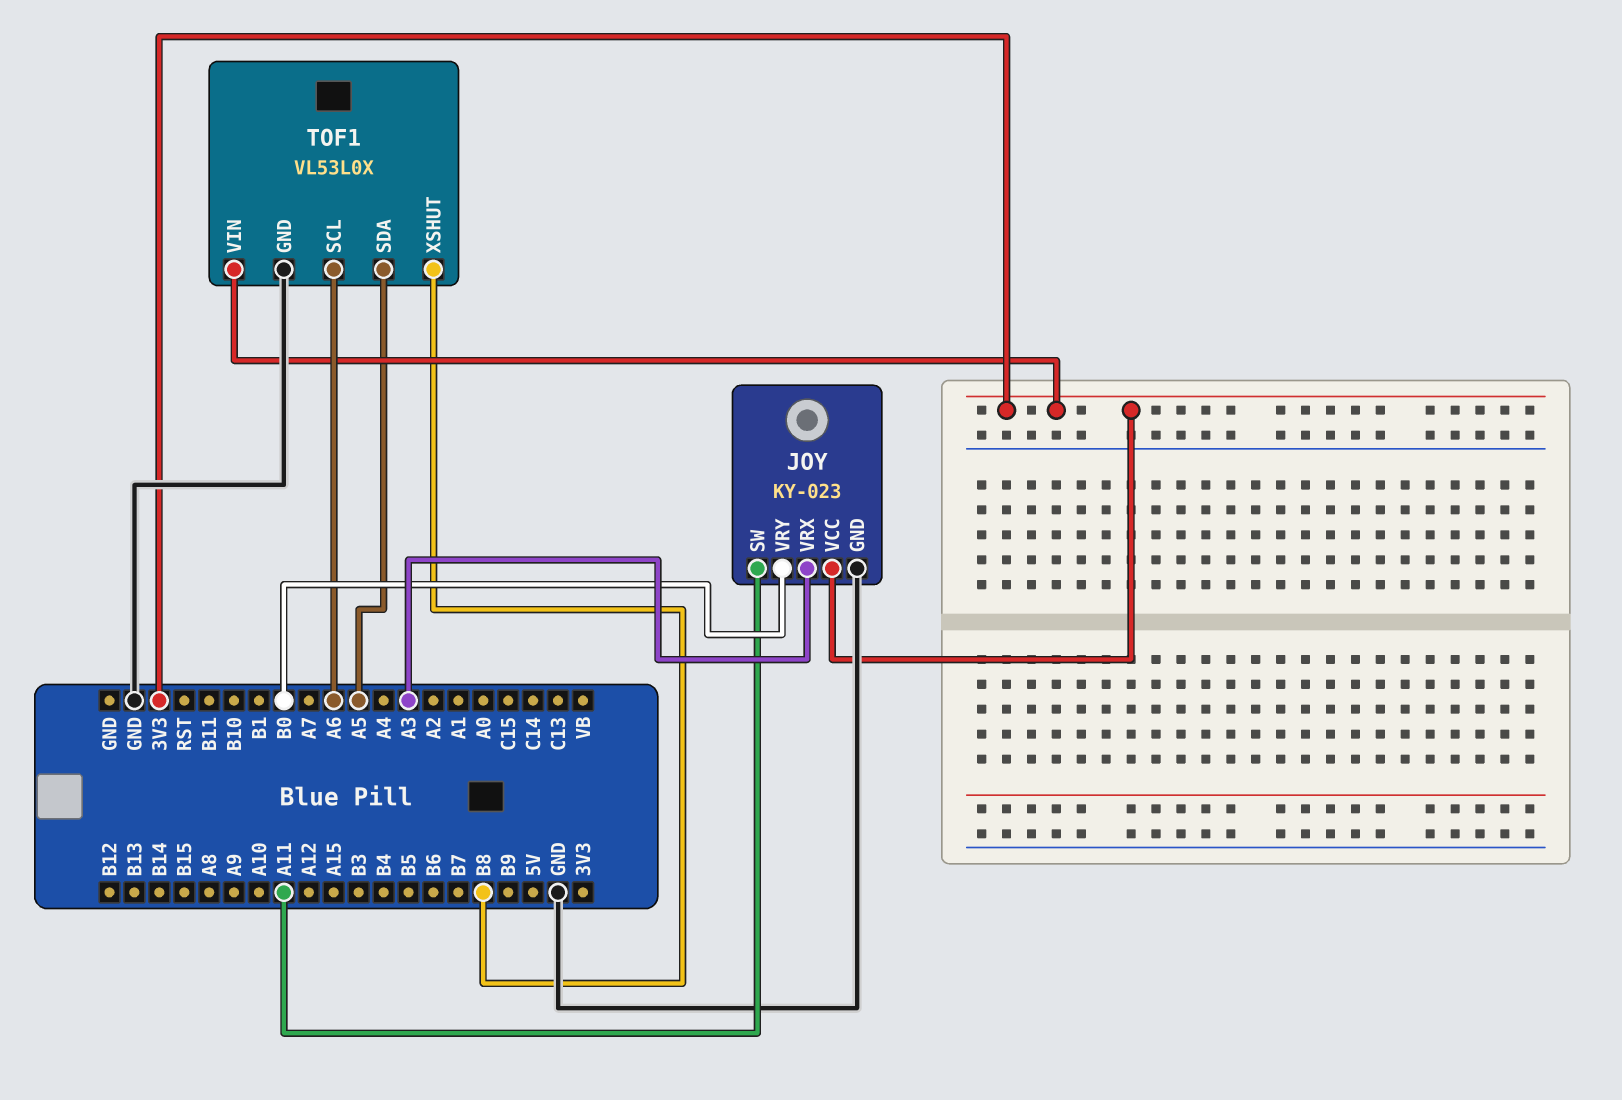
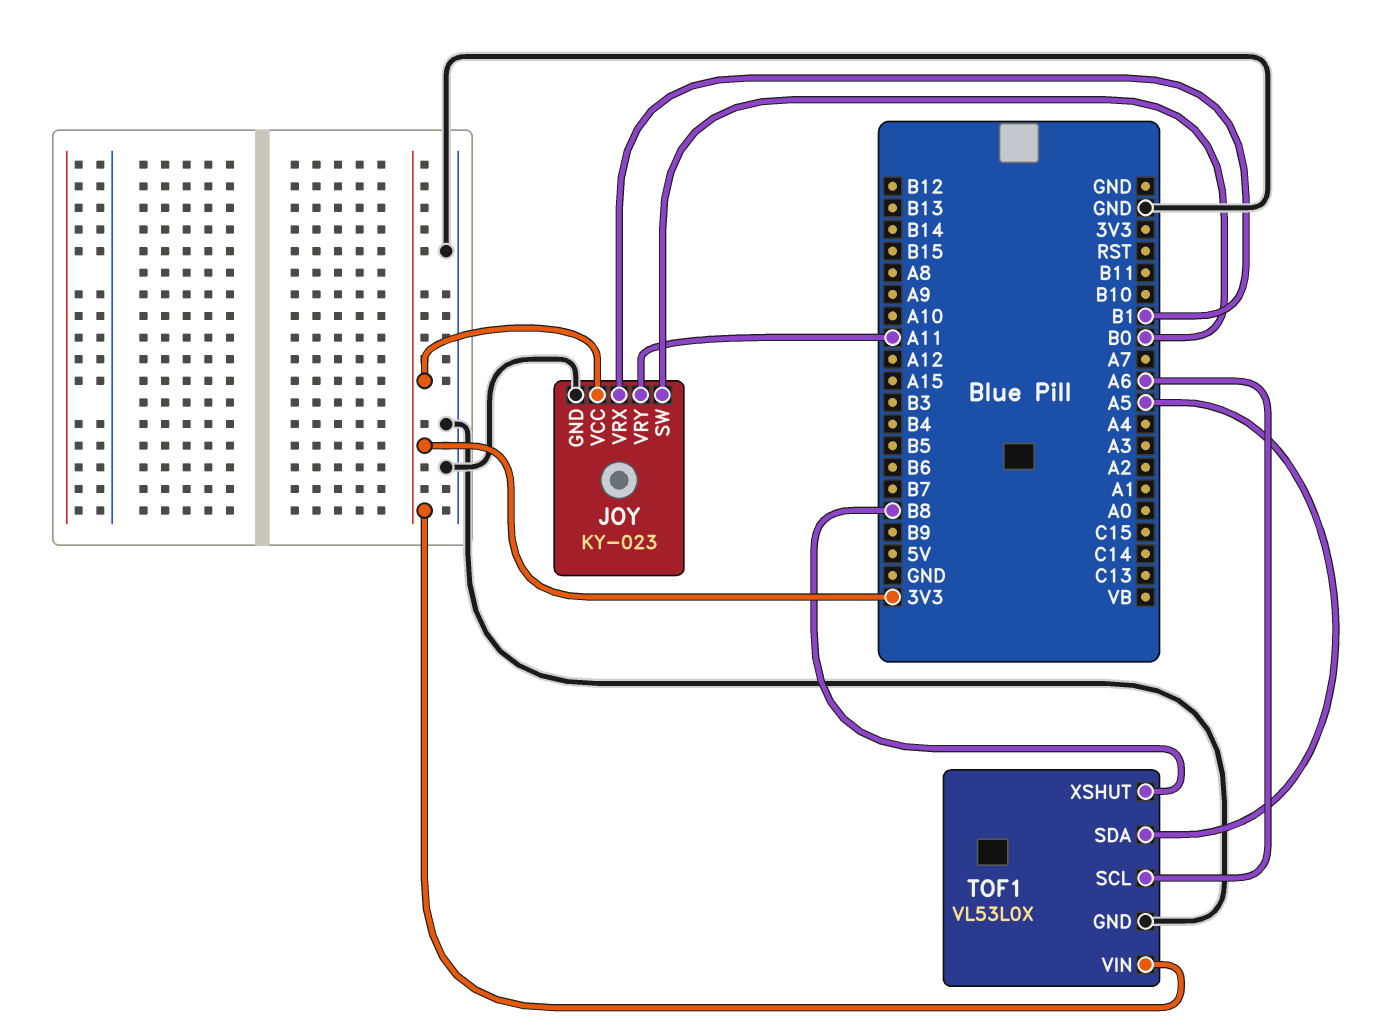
JOY pin SW: A11 -> B0
JOY pin VRX: A3 -> B1
JOY pin VRY: B0 -> A11

